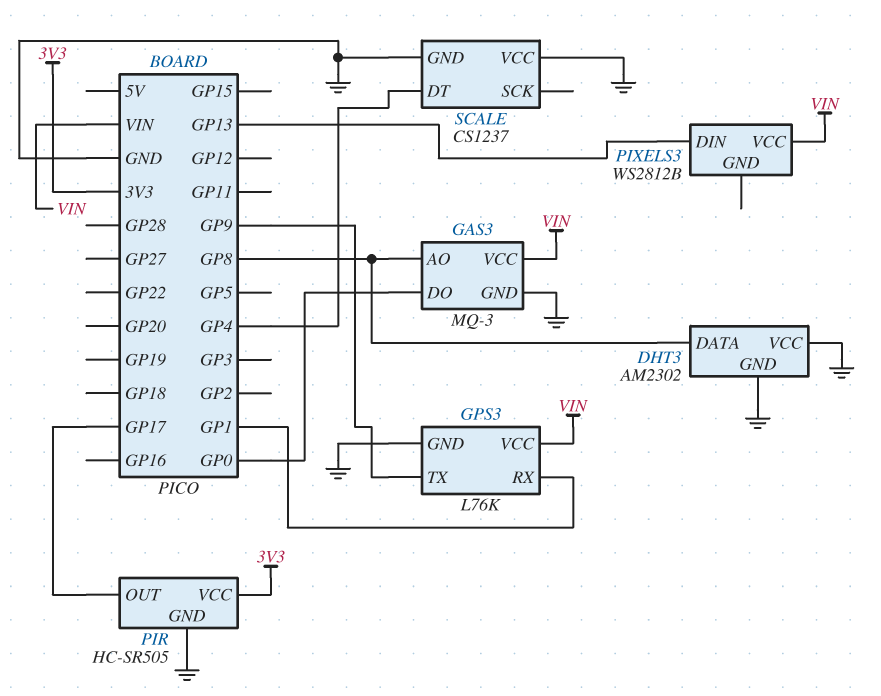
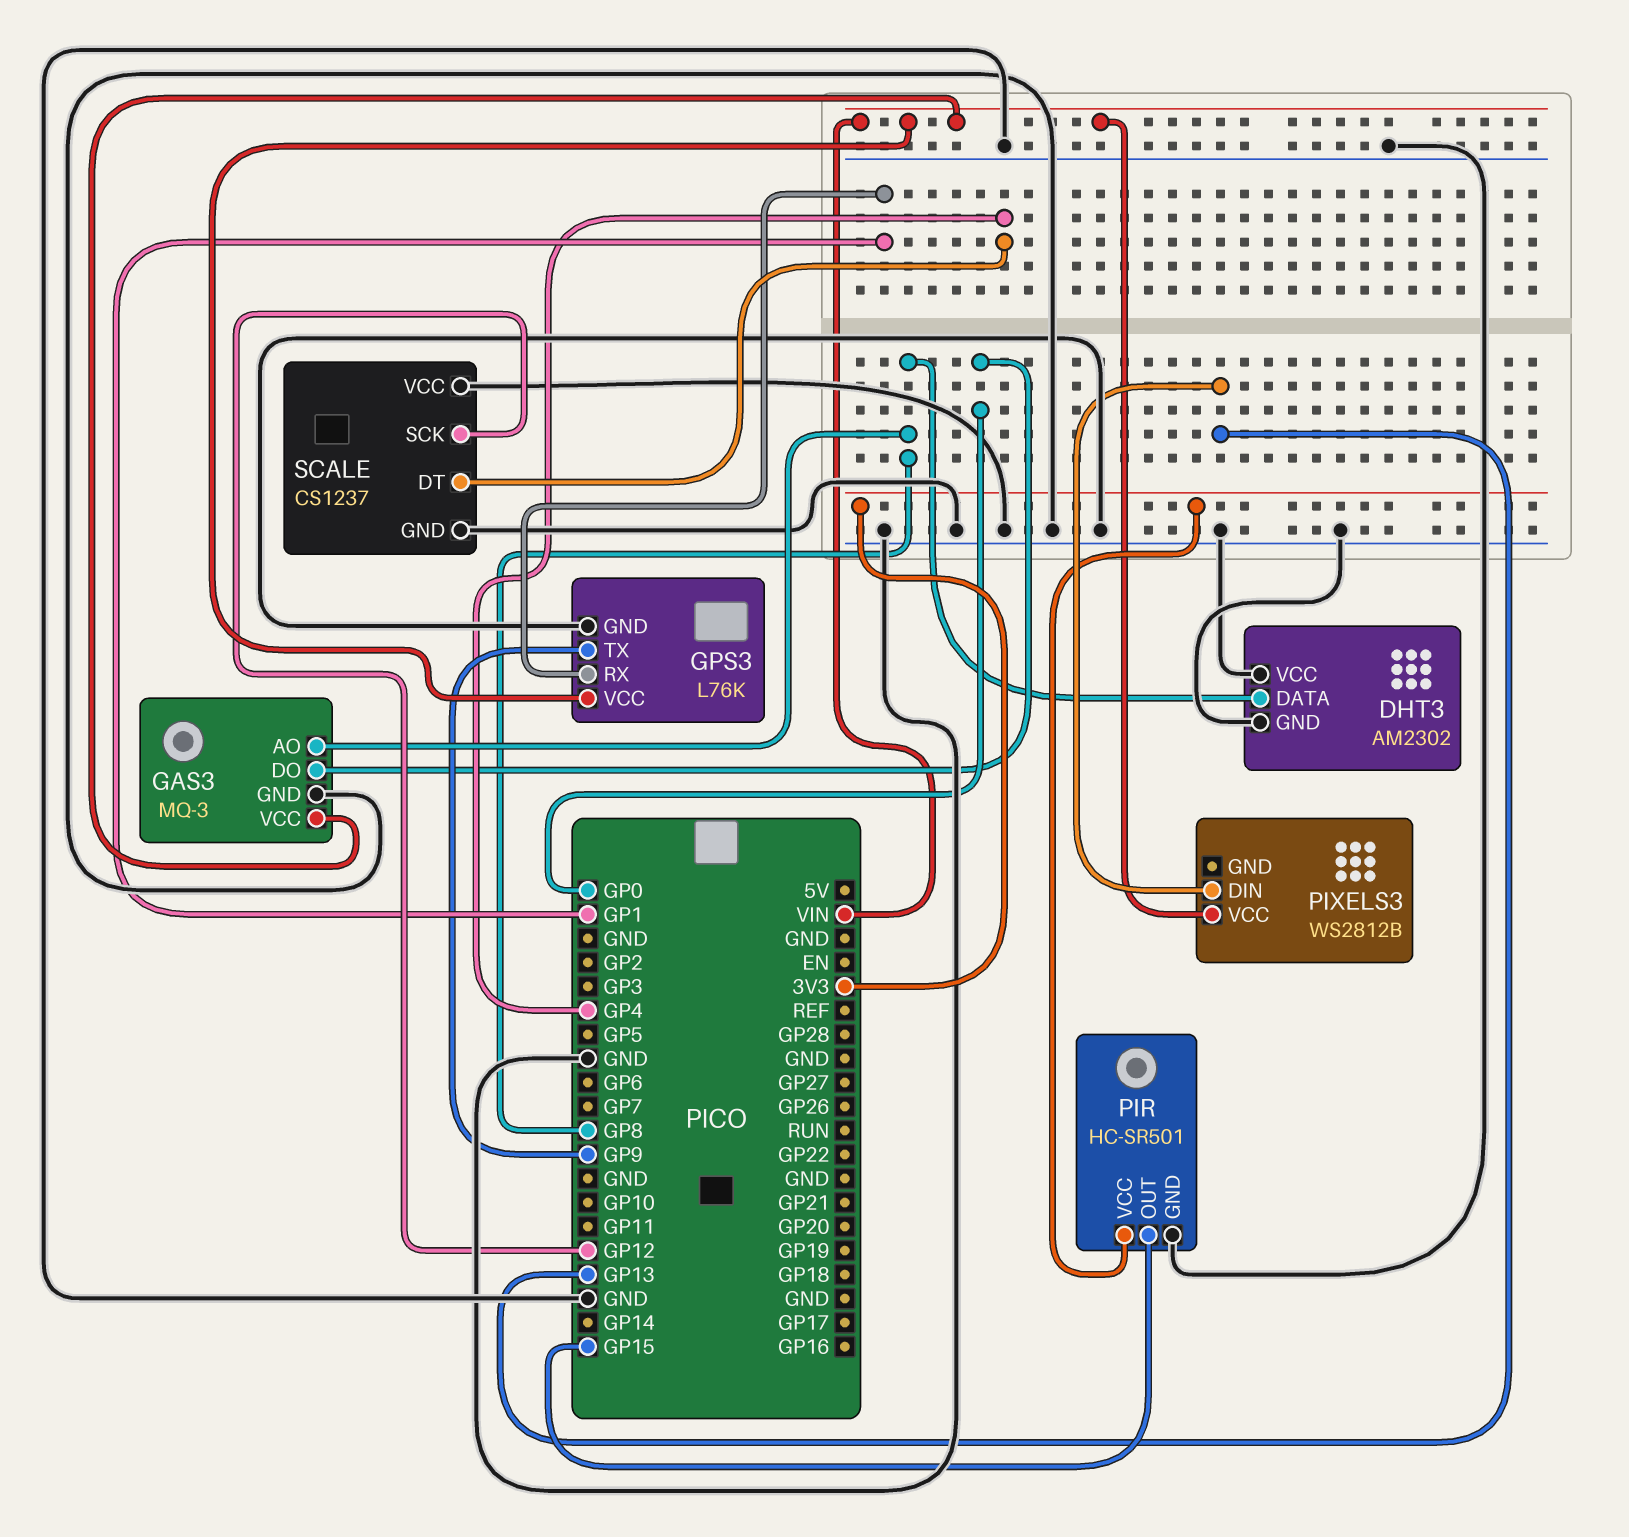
PIR: HC-SR505 -> HC-SR501
PIR pin OUT: GP17 -> GP15
SCALE pin SCK: none -> GP12

